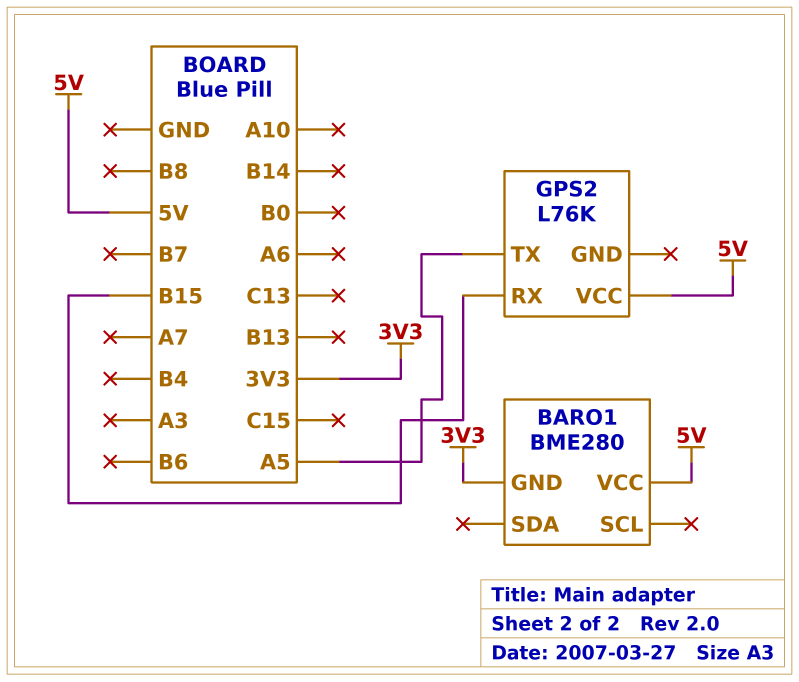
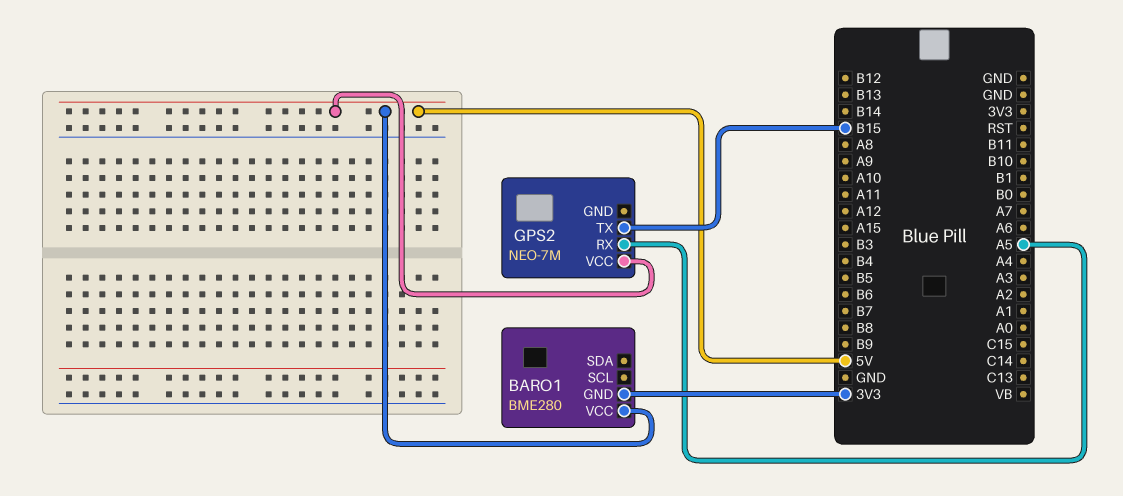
GPS2: L76K -> NEO-7M
GPS2 pin RX: B15 -> A5
GPS2 pin TX: A5 -> B15

